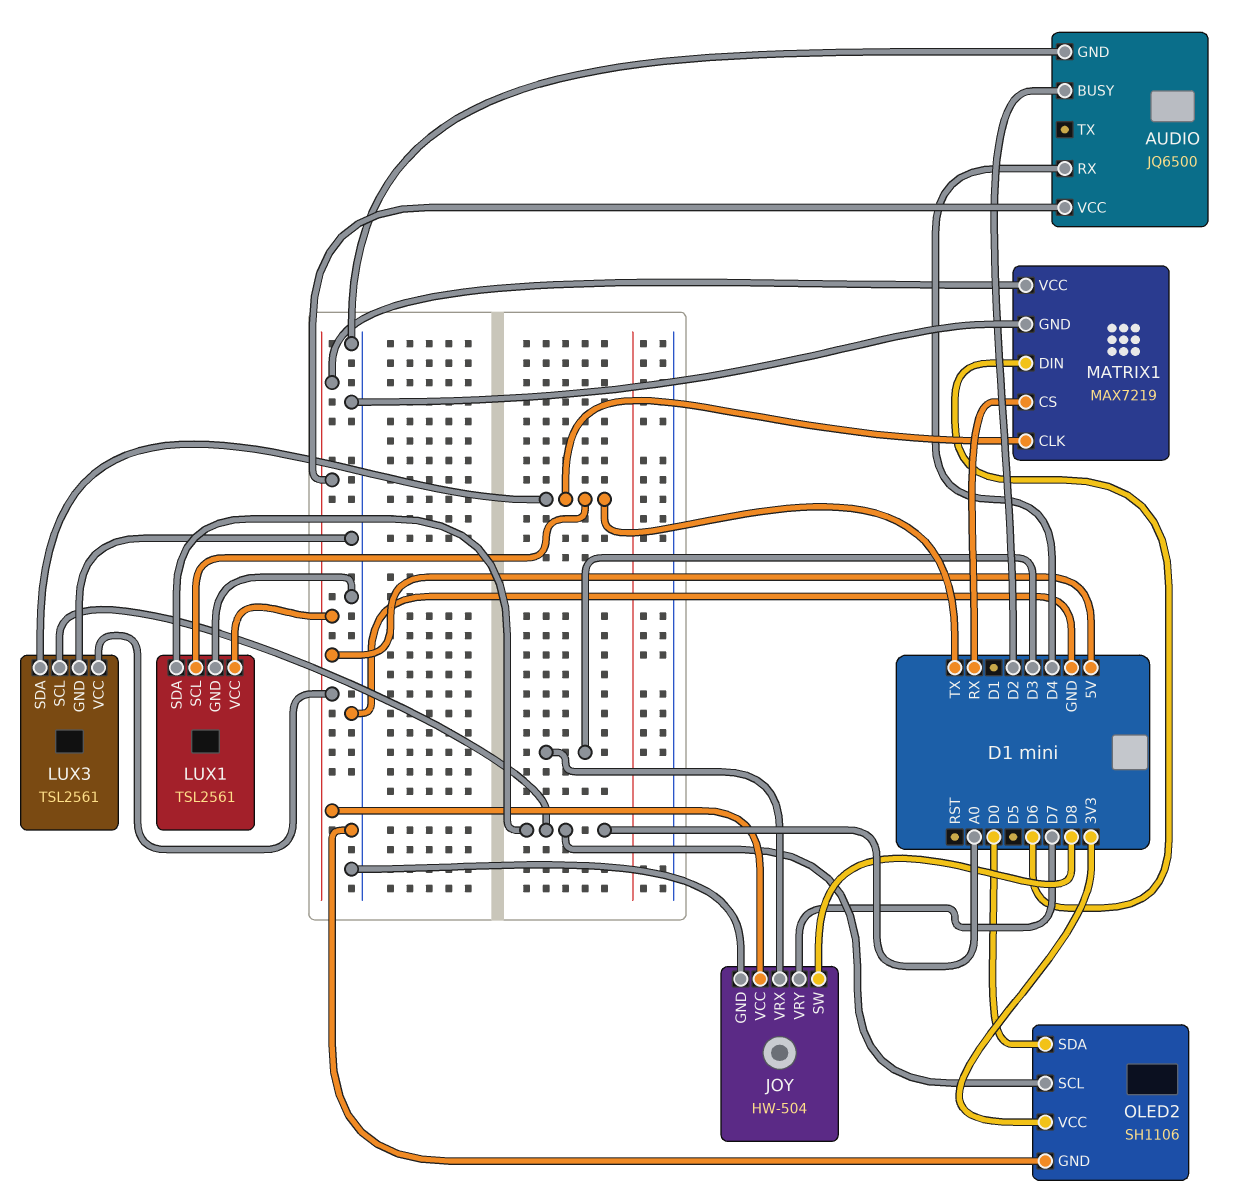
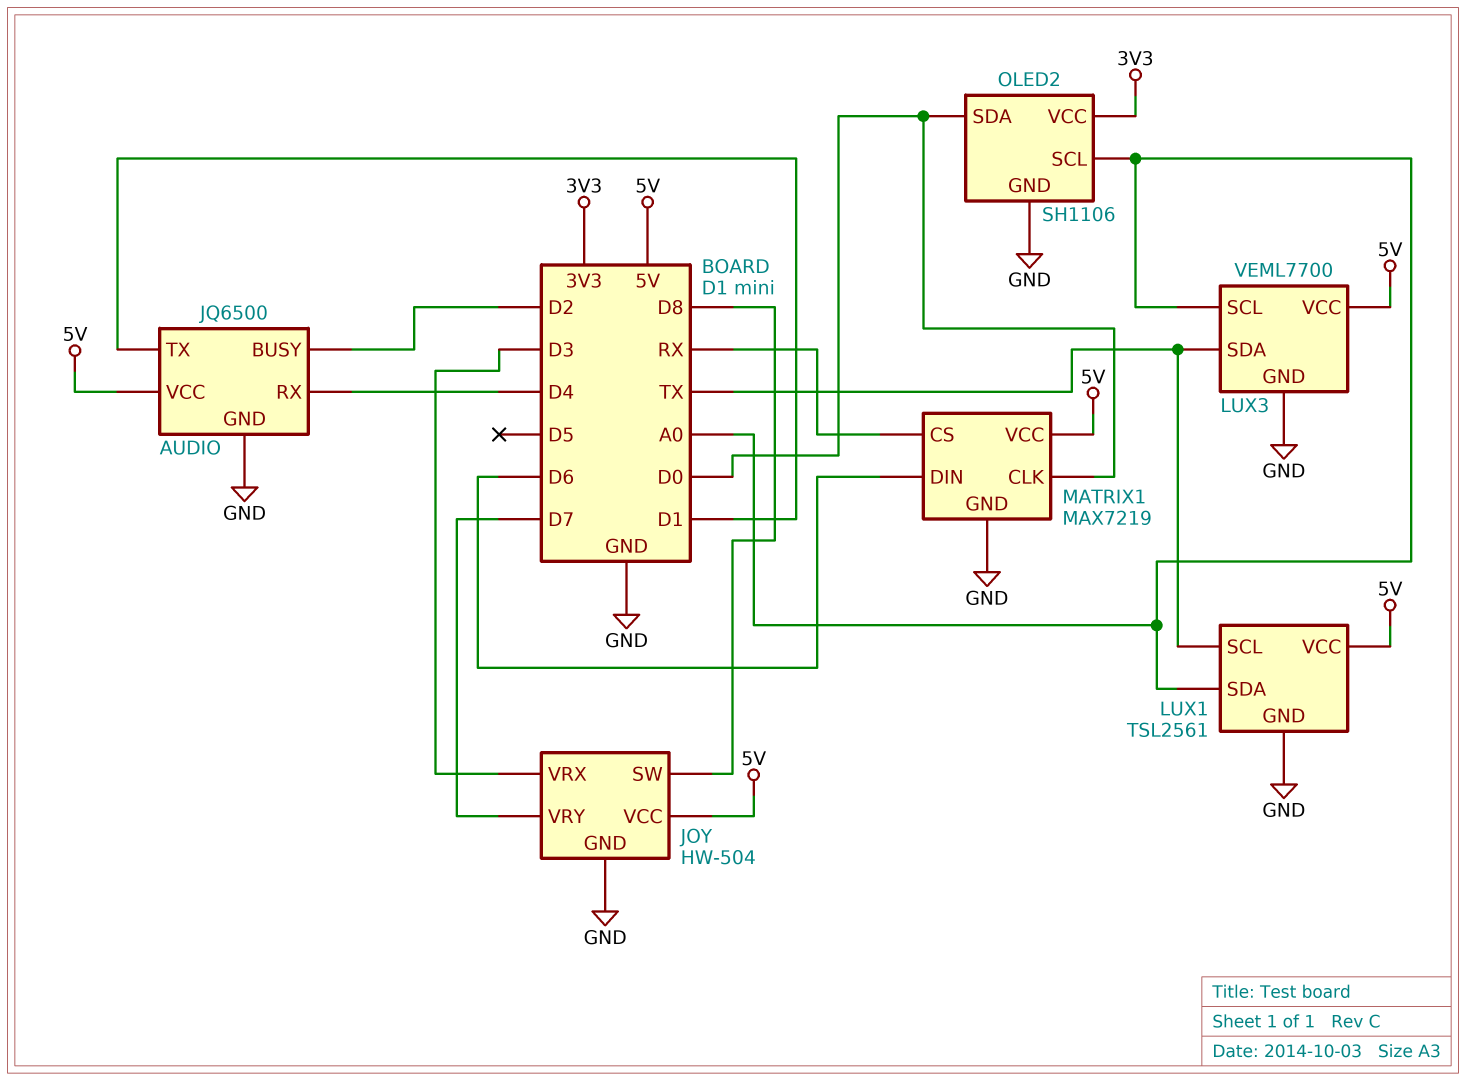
AUDIO pin TX: none -> D1
LUX3: TSL2561 -> VEML7700
MATRIX1 pin CLK: TX -> D0

